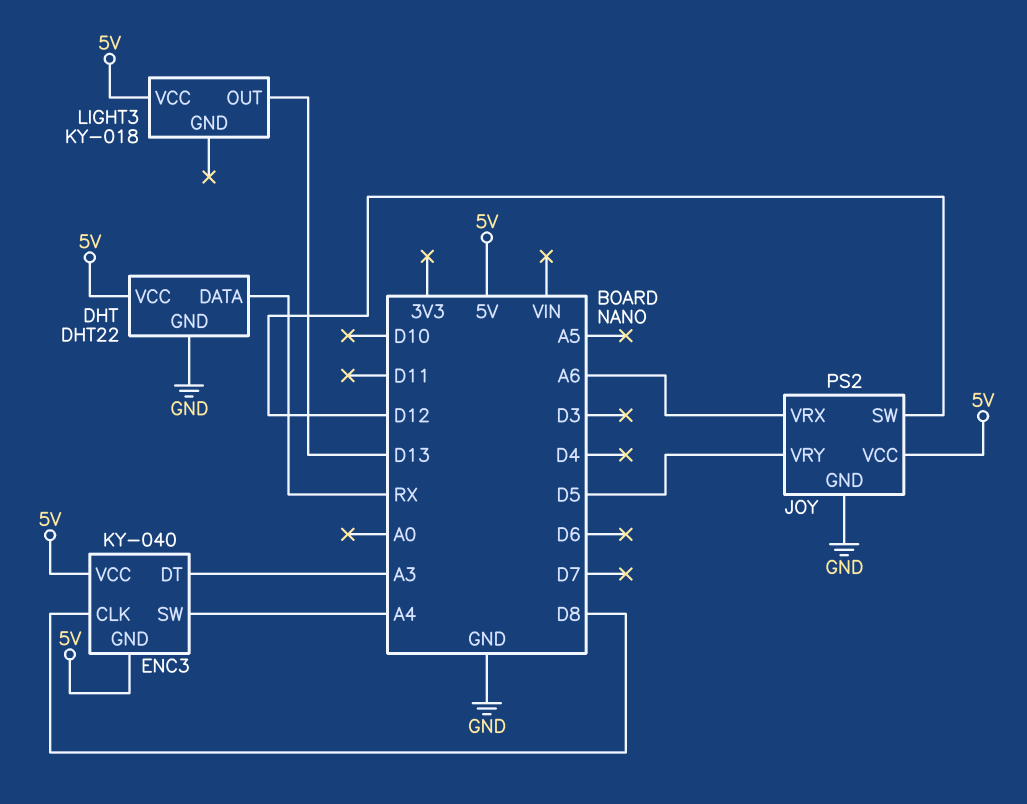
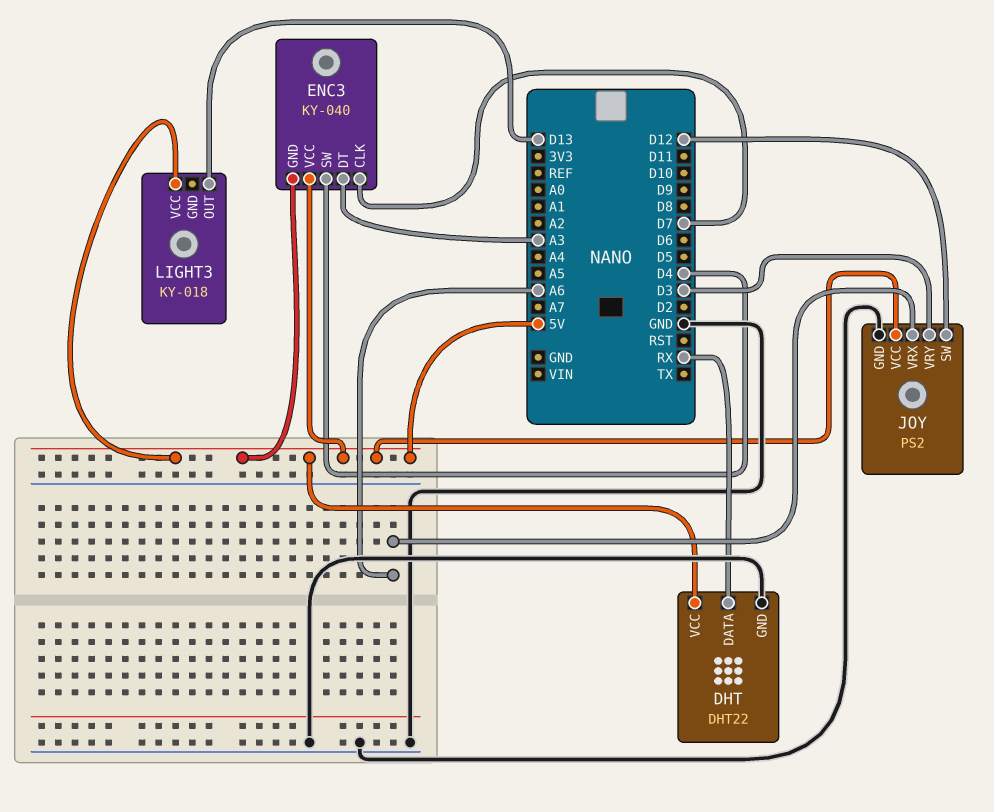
ENC3 pin CLK: D8 -> D7
ENC3 pin SW: A4 -> D4
JOY pin VRY: D5 -> D3

